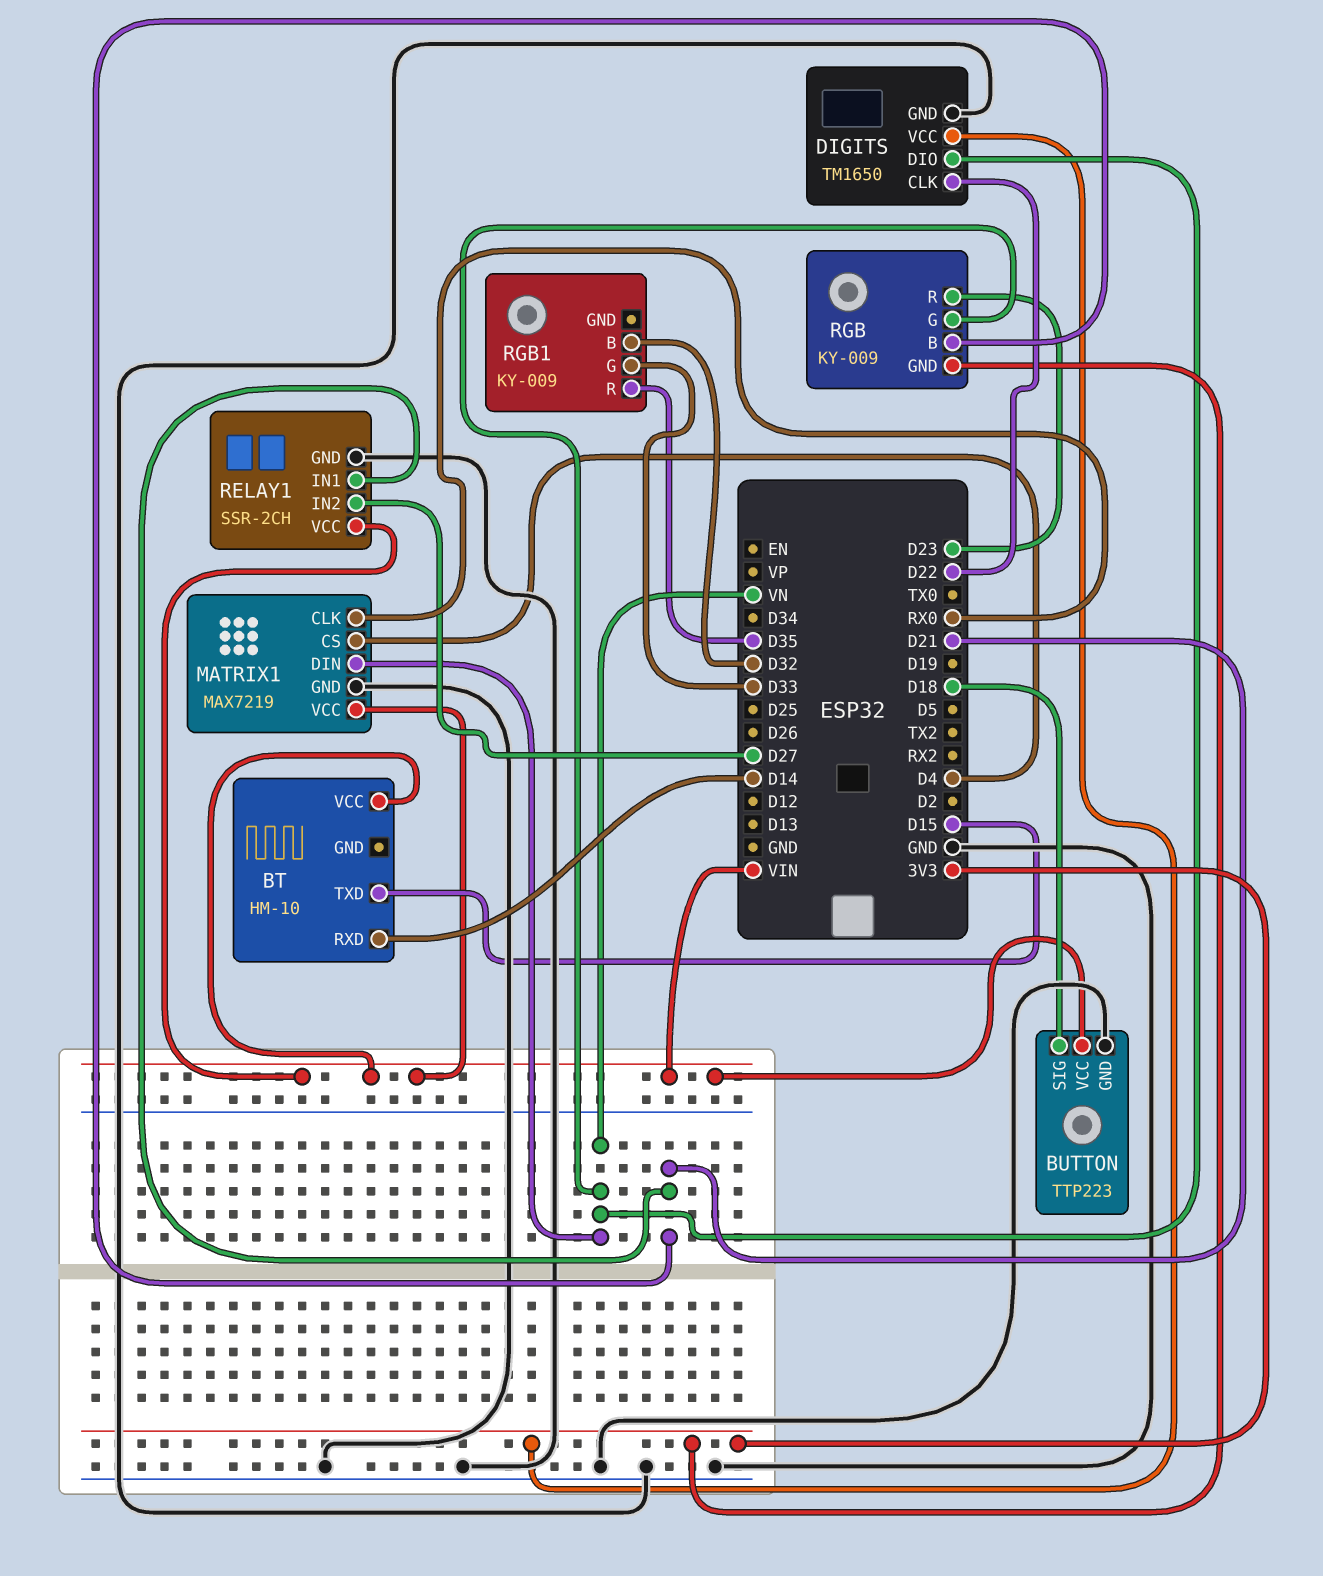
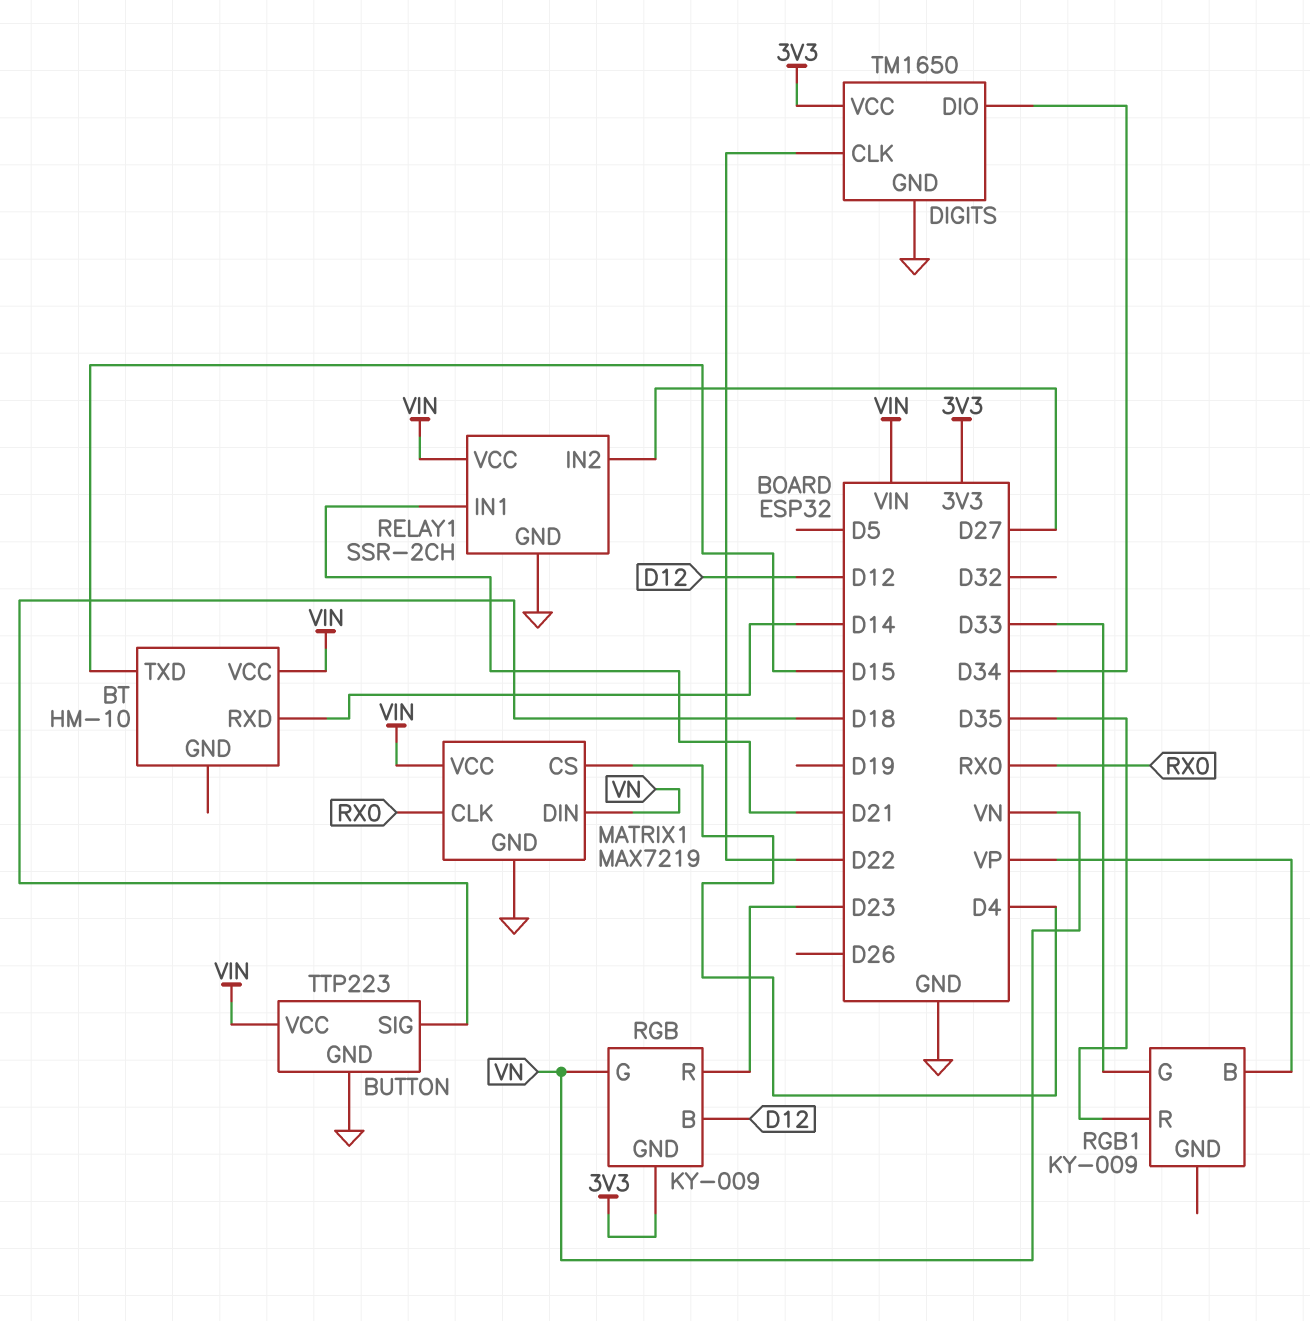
DIGITS pin DIO: VN -> D34
RGB pin B: D21 -> D12
RGB1 pin B: D32 -> VP

